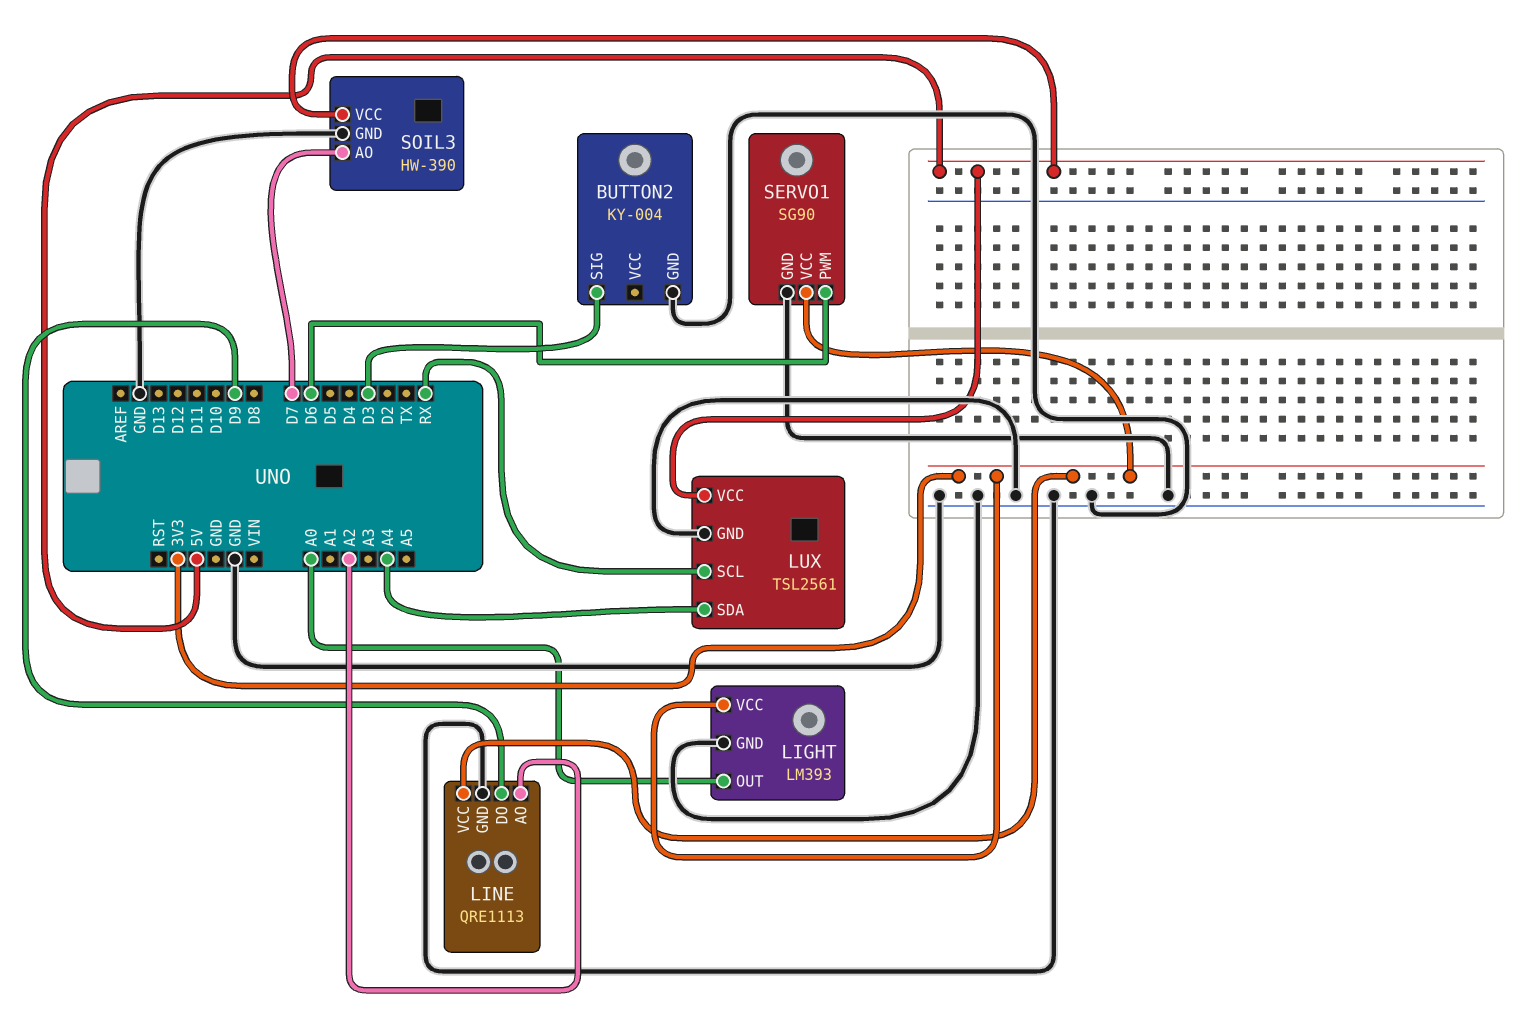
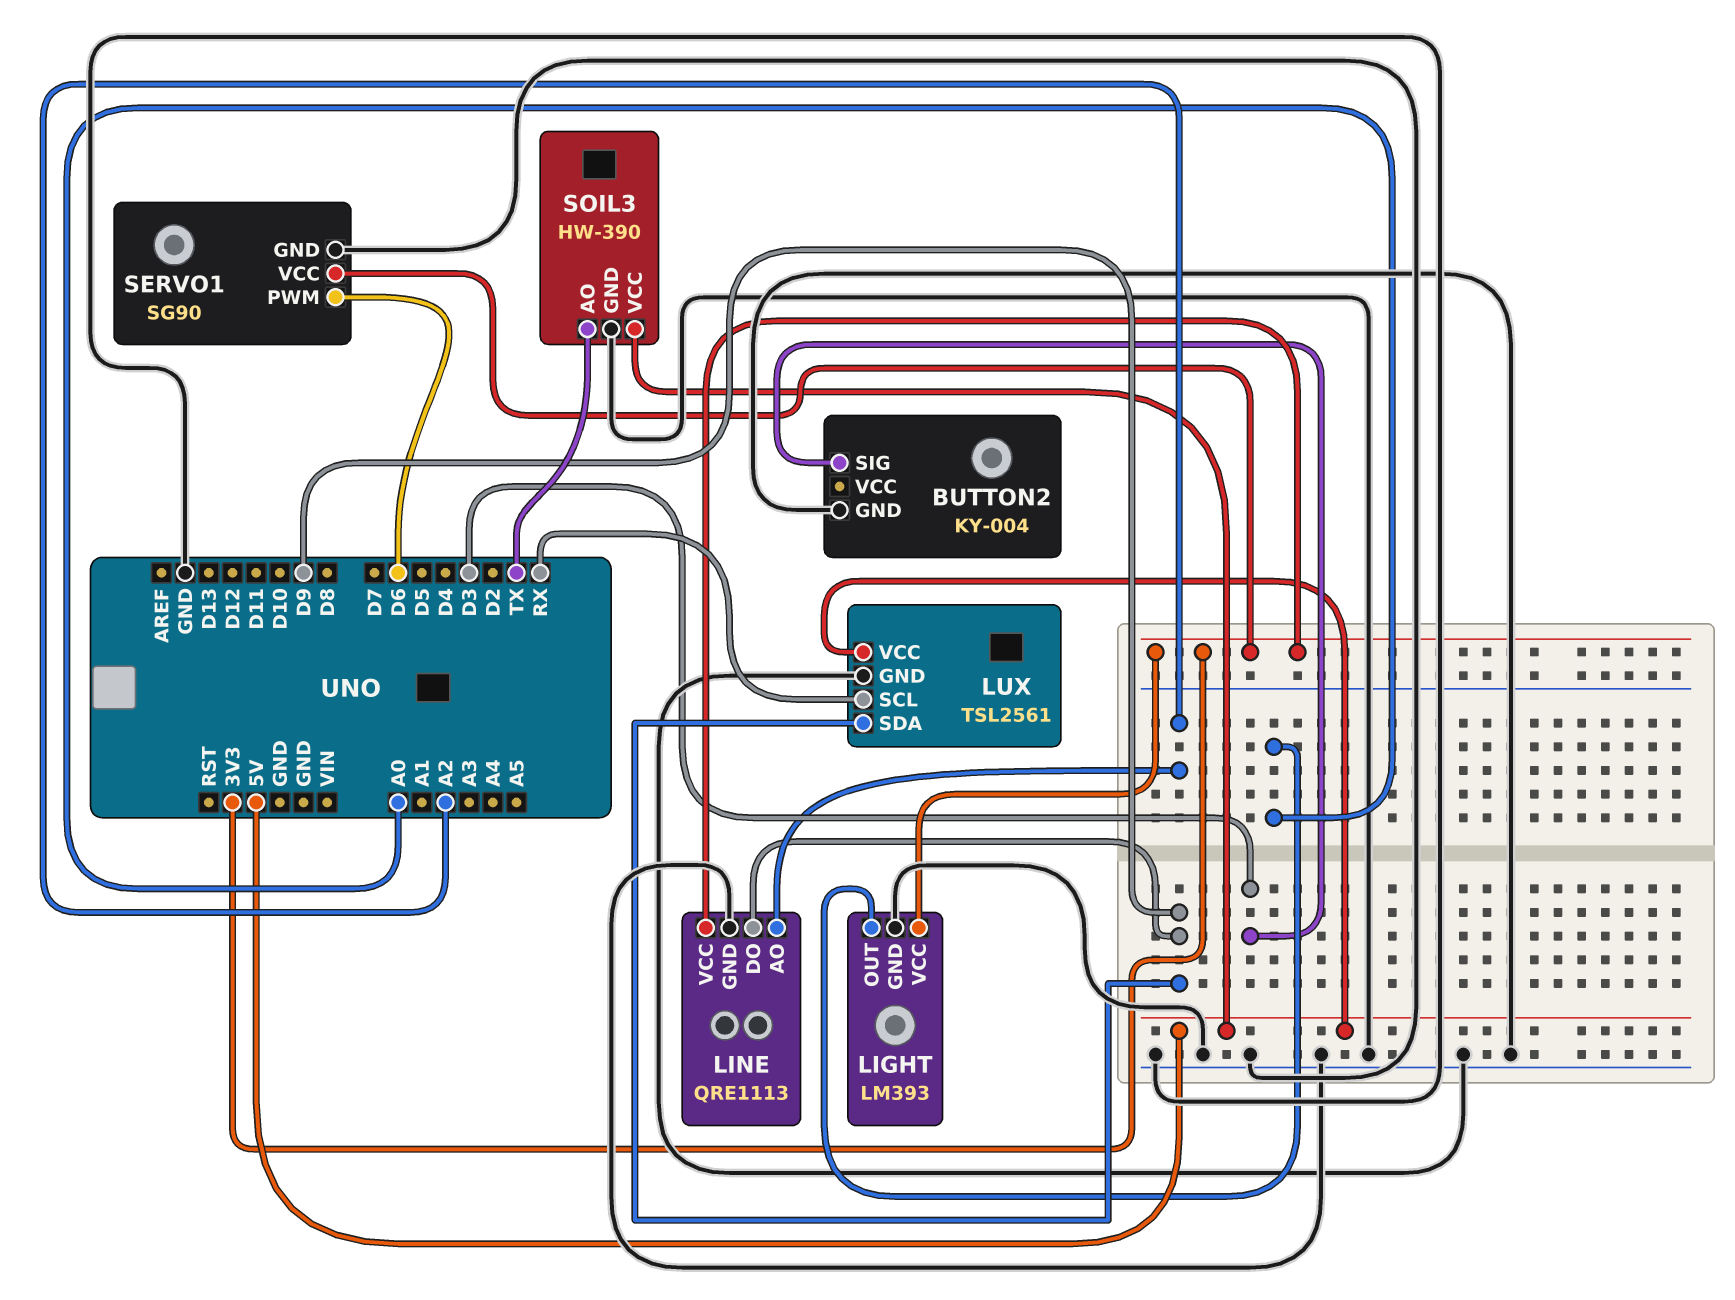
LUX pin SDA: A4 -> D9
SOIL3 pin AO: D7 -> TX

